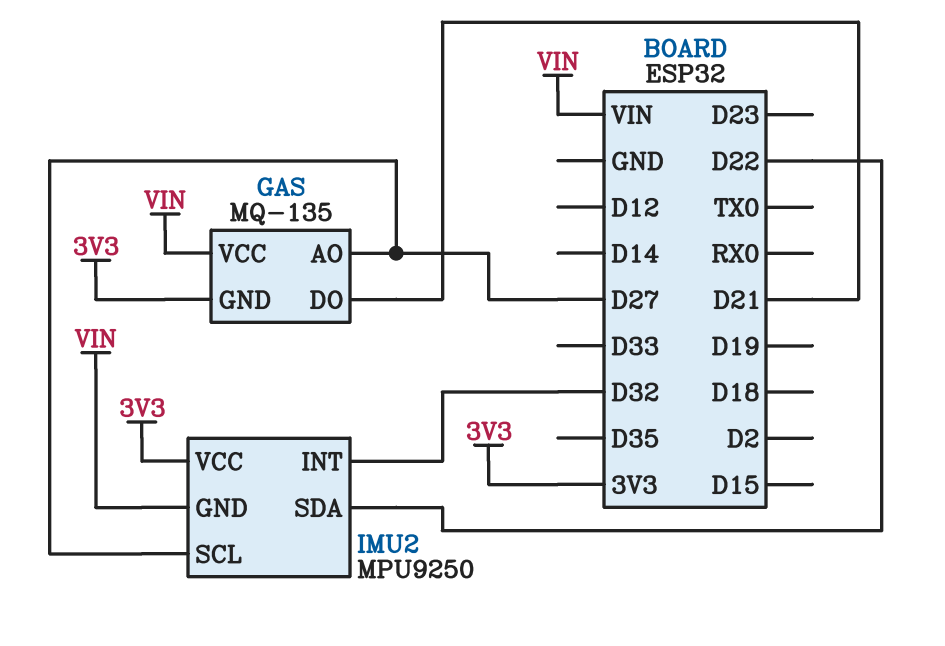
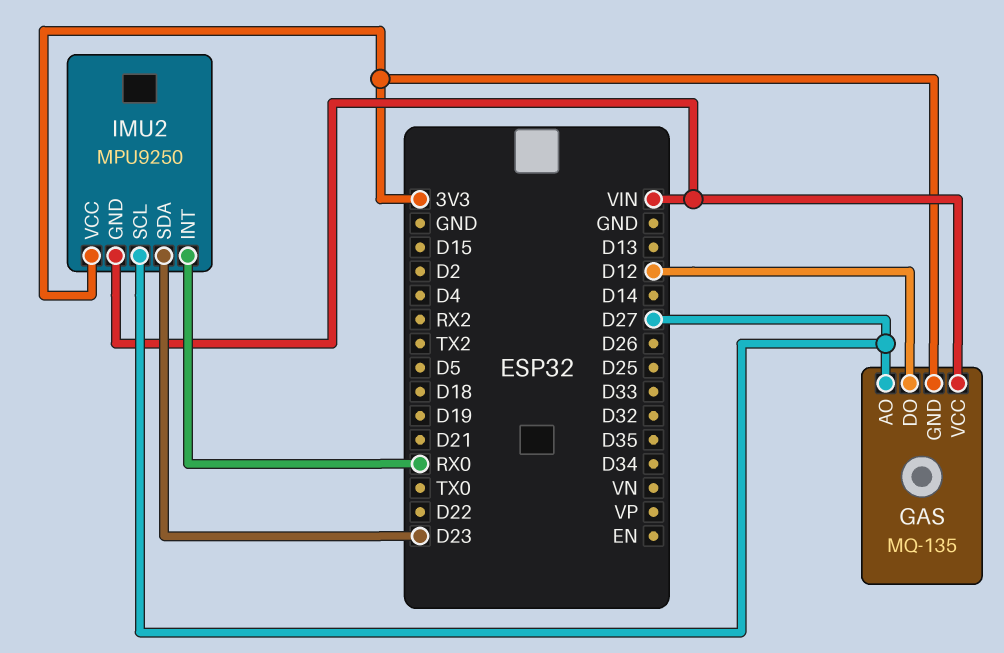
GAS pin DO: D21 -> D12
IMU2 pin INT: D32 -> RX0
IMU2 pin SDA: D22 -> D23

